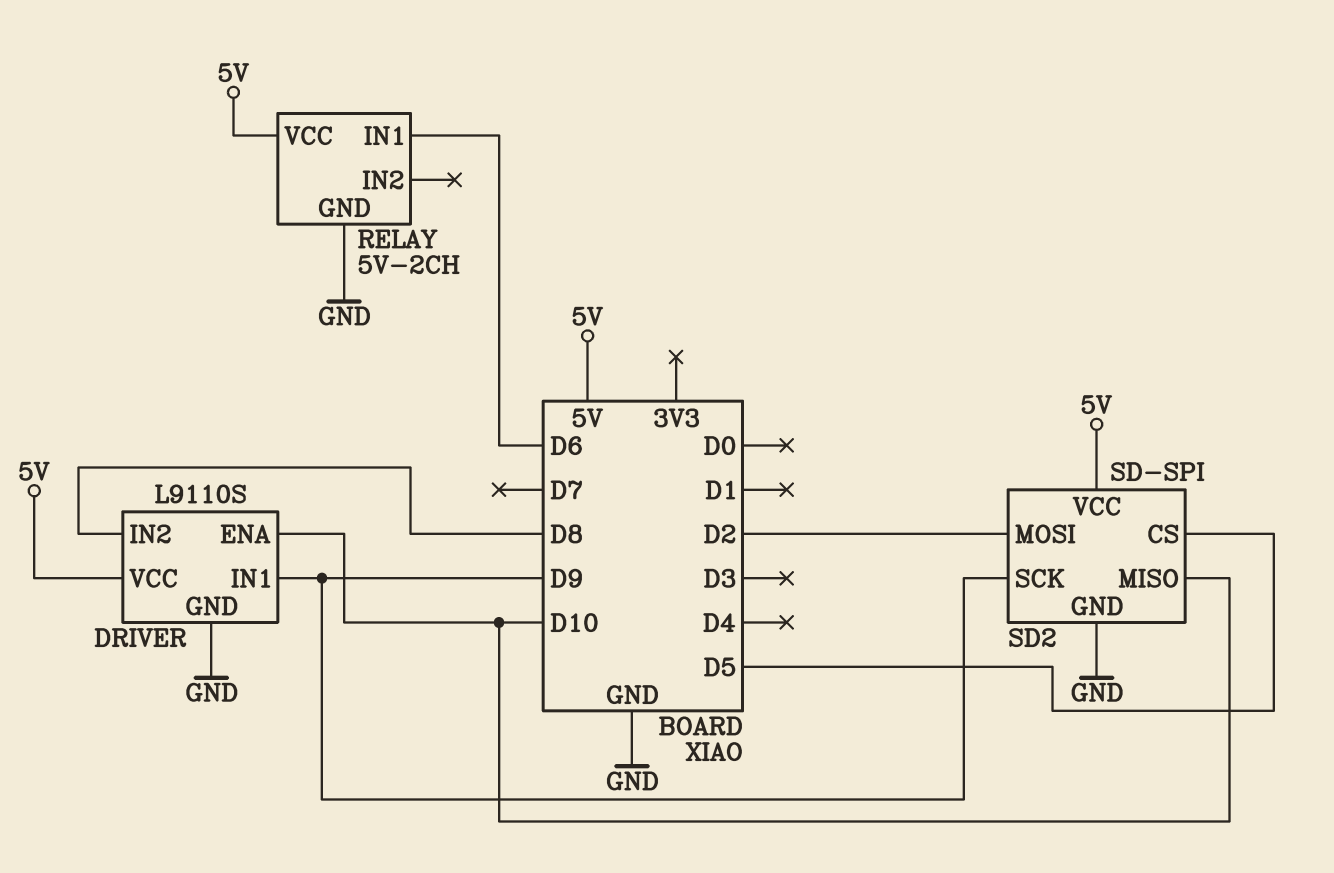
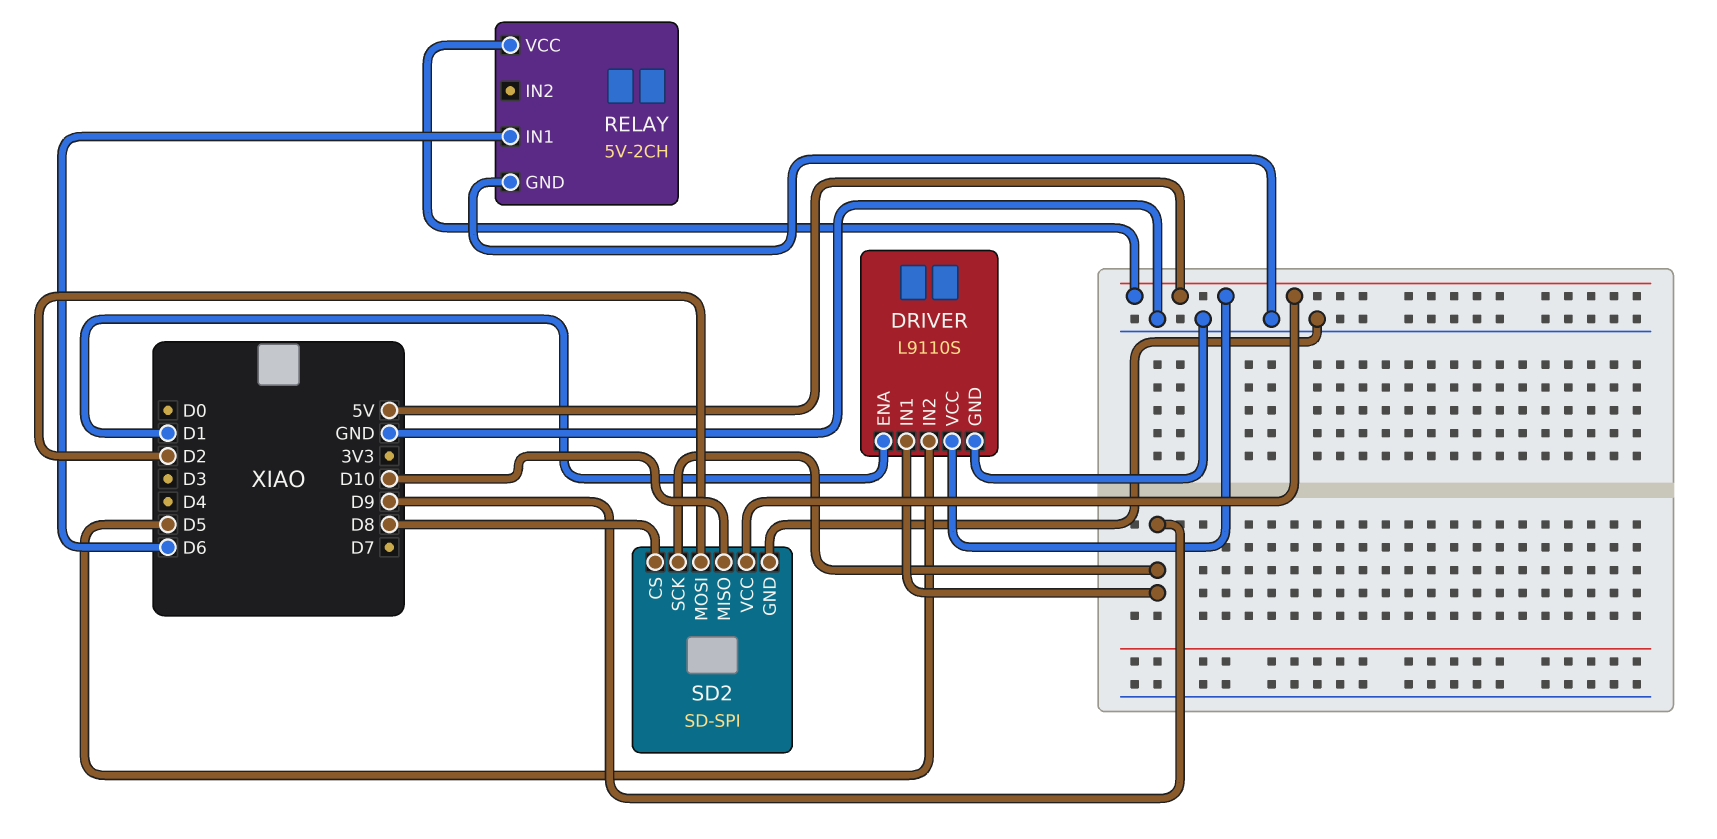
DRIVER pin ENA: D10 -> D1
DRIVER pin IN2: D8 -> D5
SD2 pin CS: D5 -> D8

